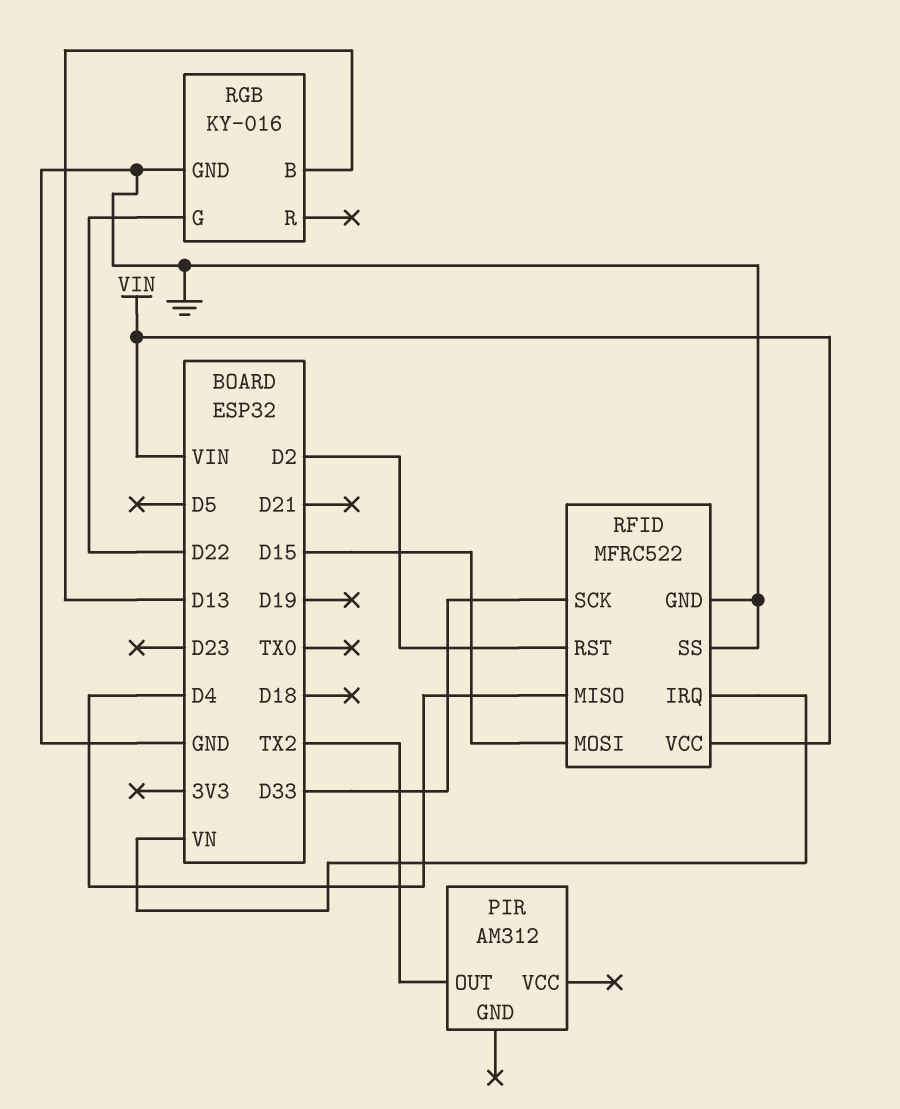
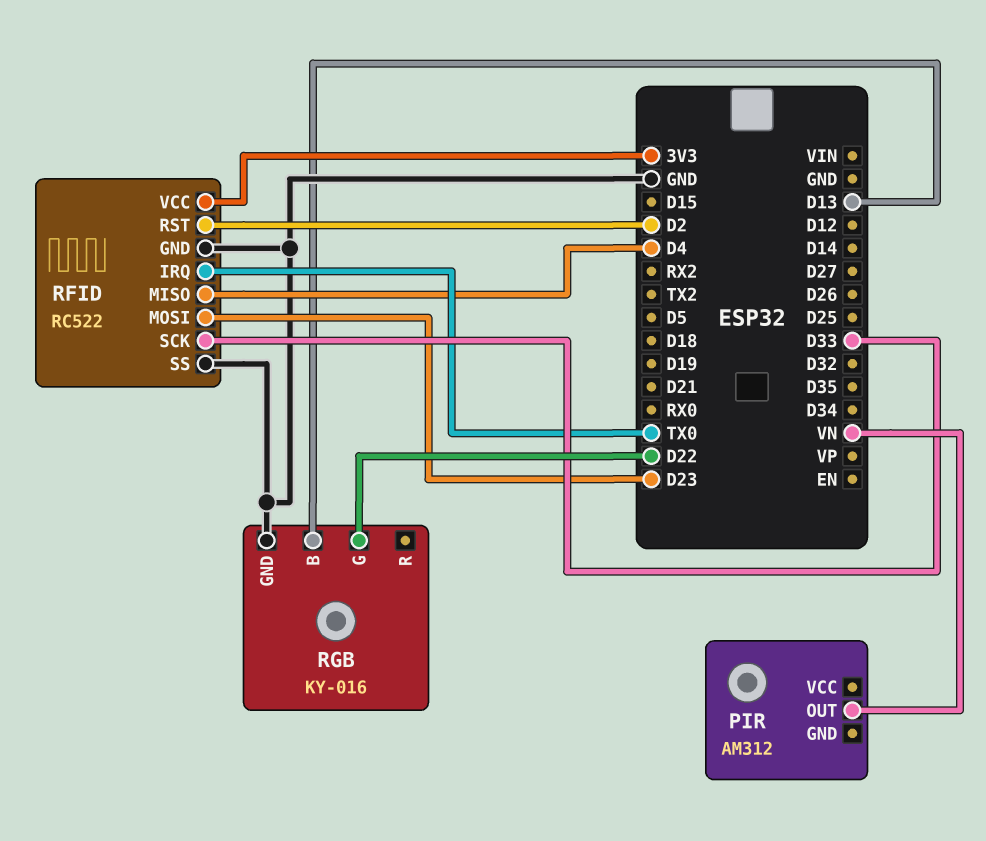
PIR pin OUT: TX2 -> VN
RFID: MFRC522 -> RC522
RFID pin IRQ: VN -> TX0
RFID pin MOSI: D15 -> D23
RFID pin VCC: VIN -> 3V3

